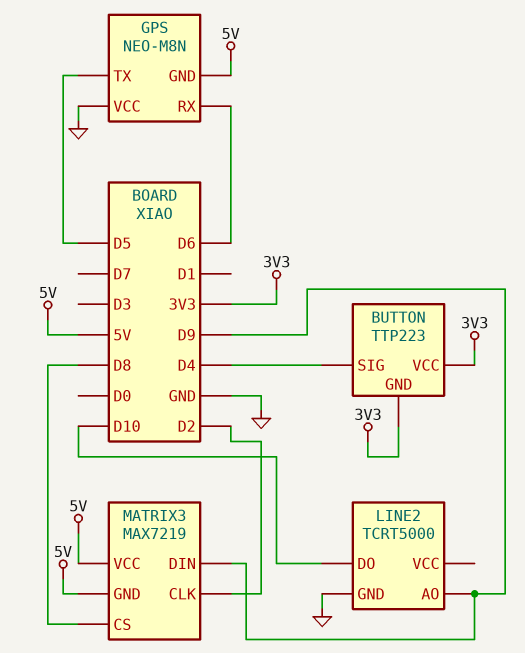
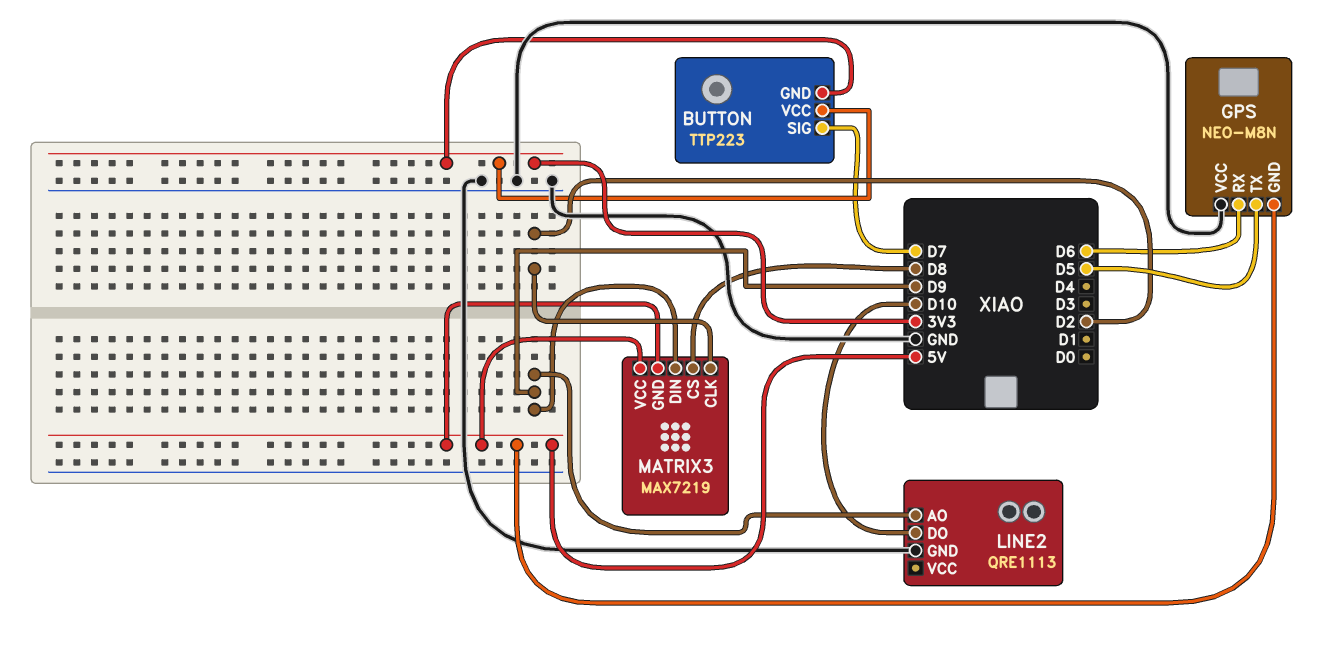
BUTTON pin SIG: D4 -> D7
LINE2: TCRT5000 -> QRE1113

